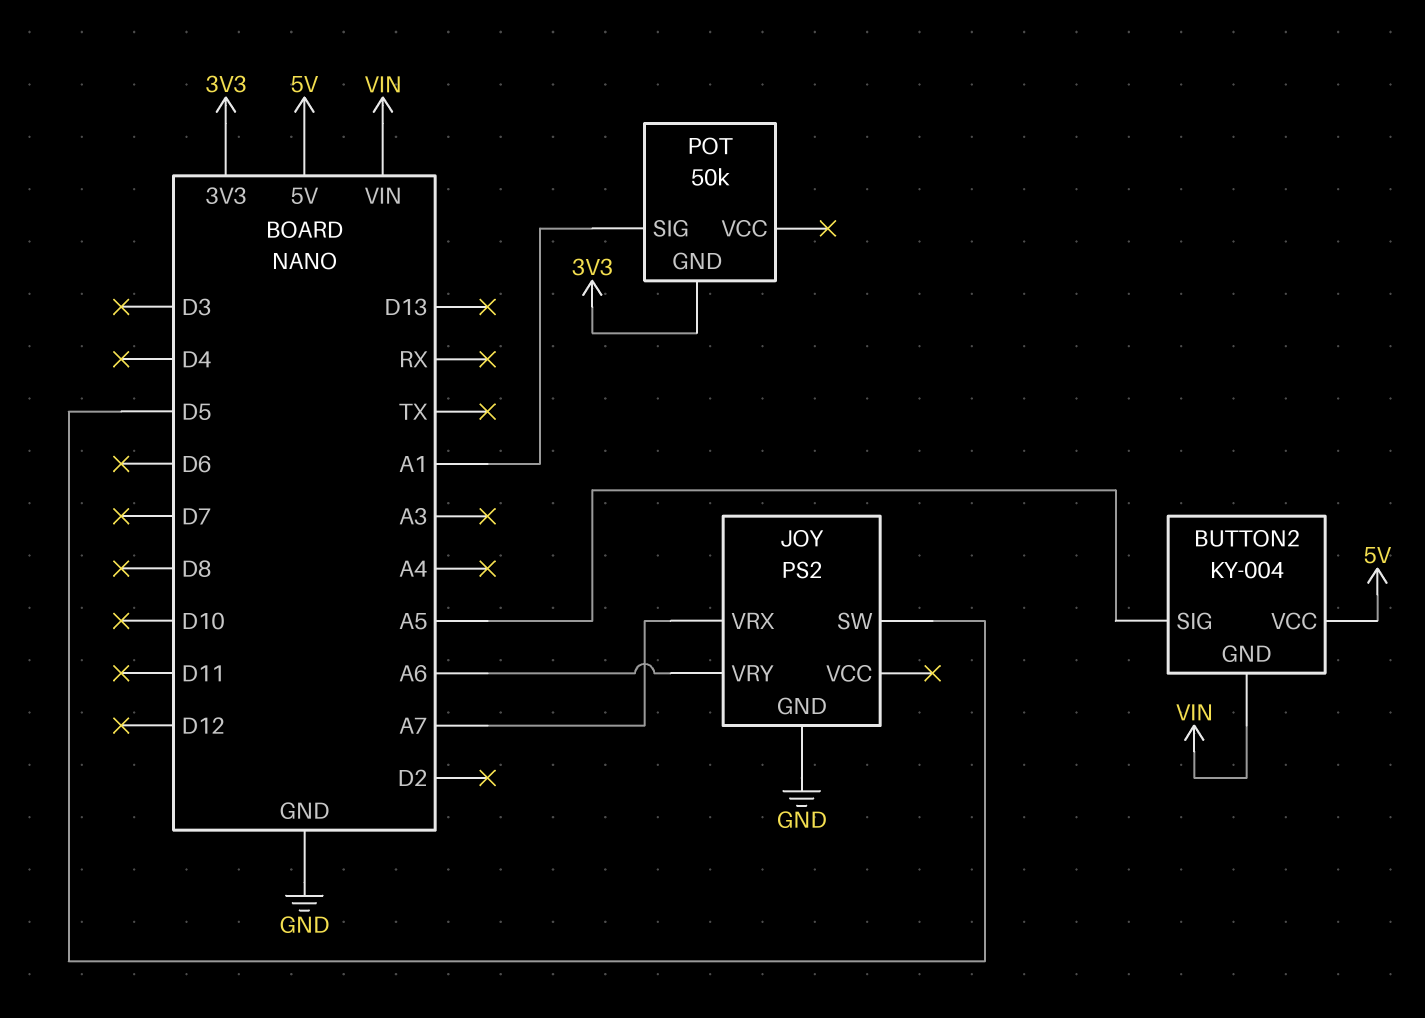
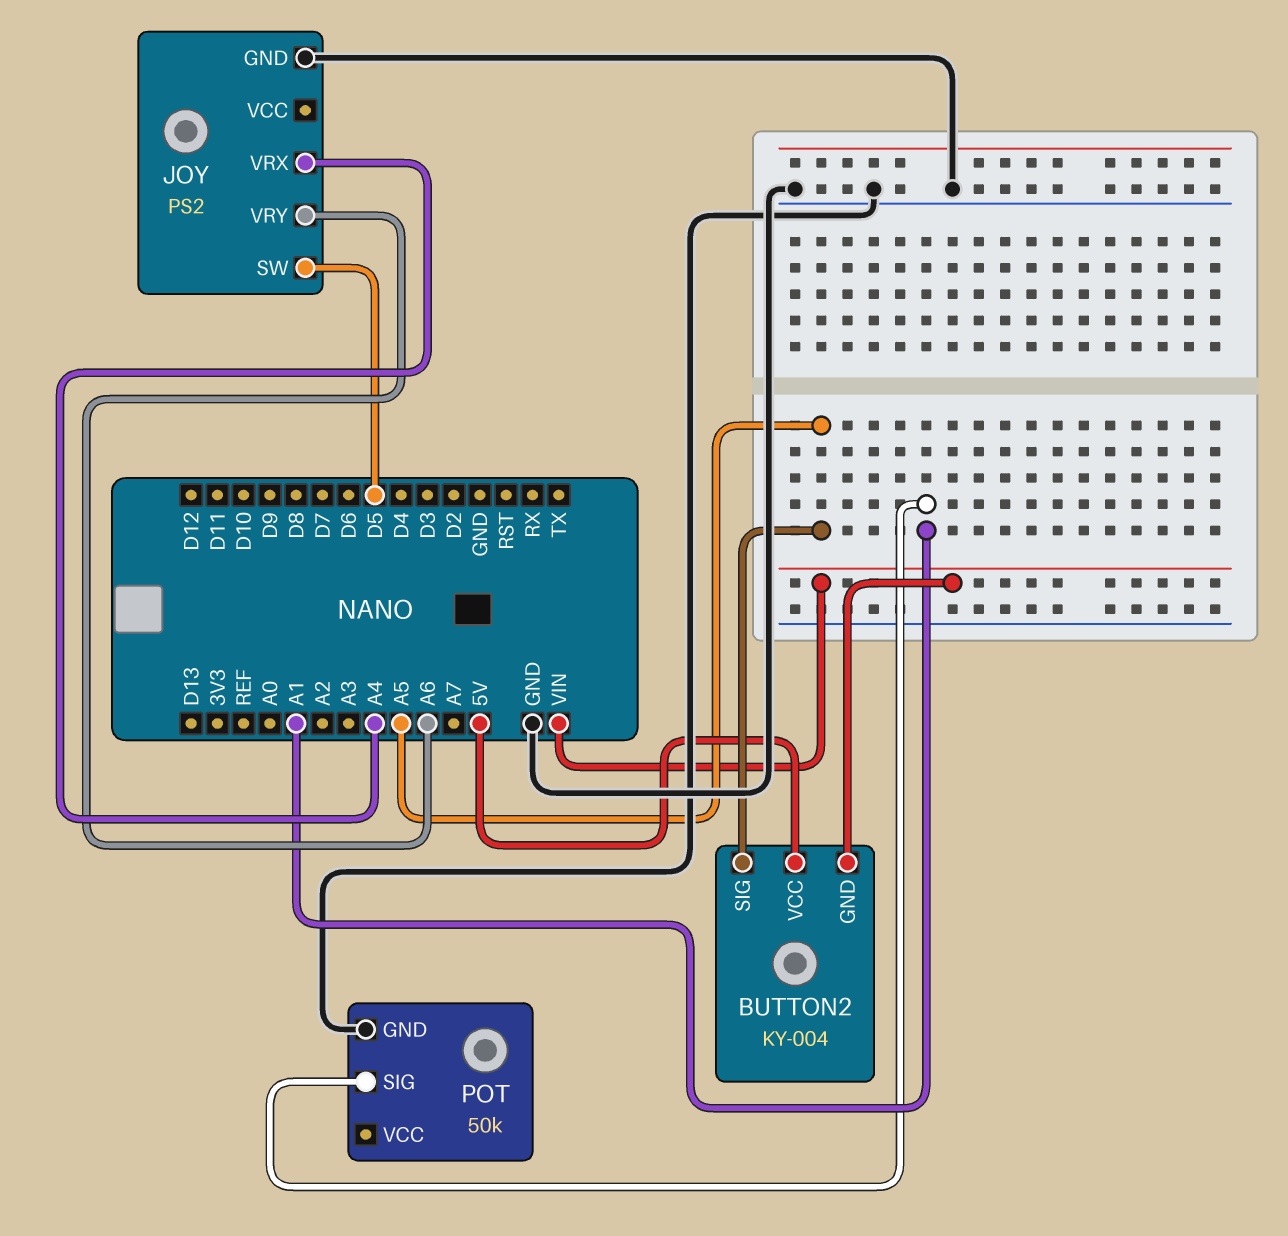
JOY pin VRX: A7 -> A4
POT pin GND: 3V3 -> GND

